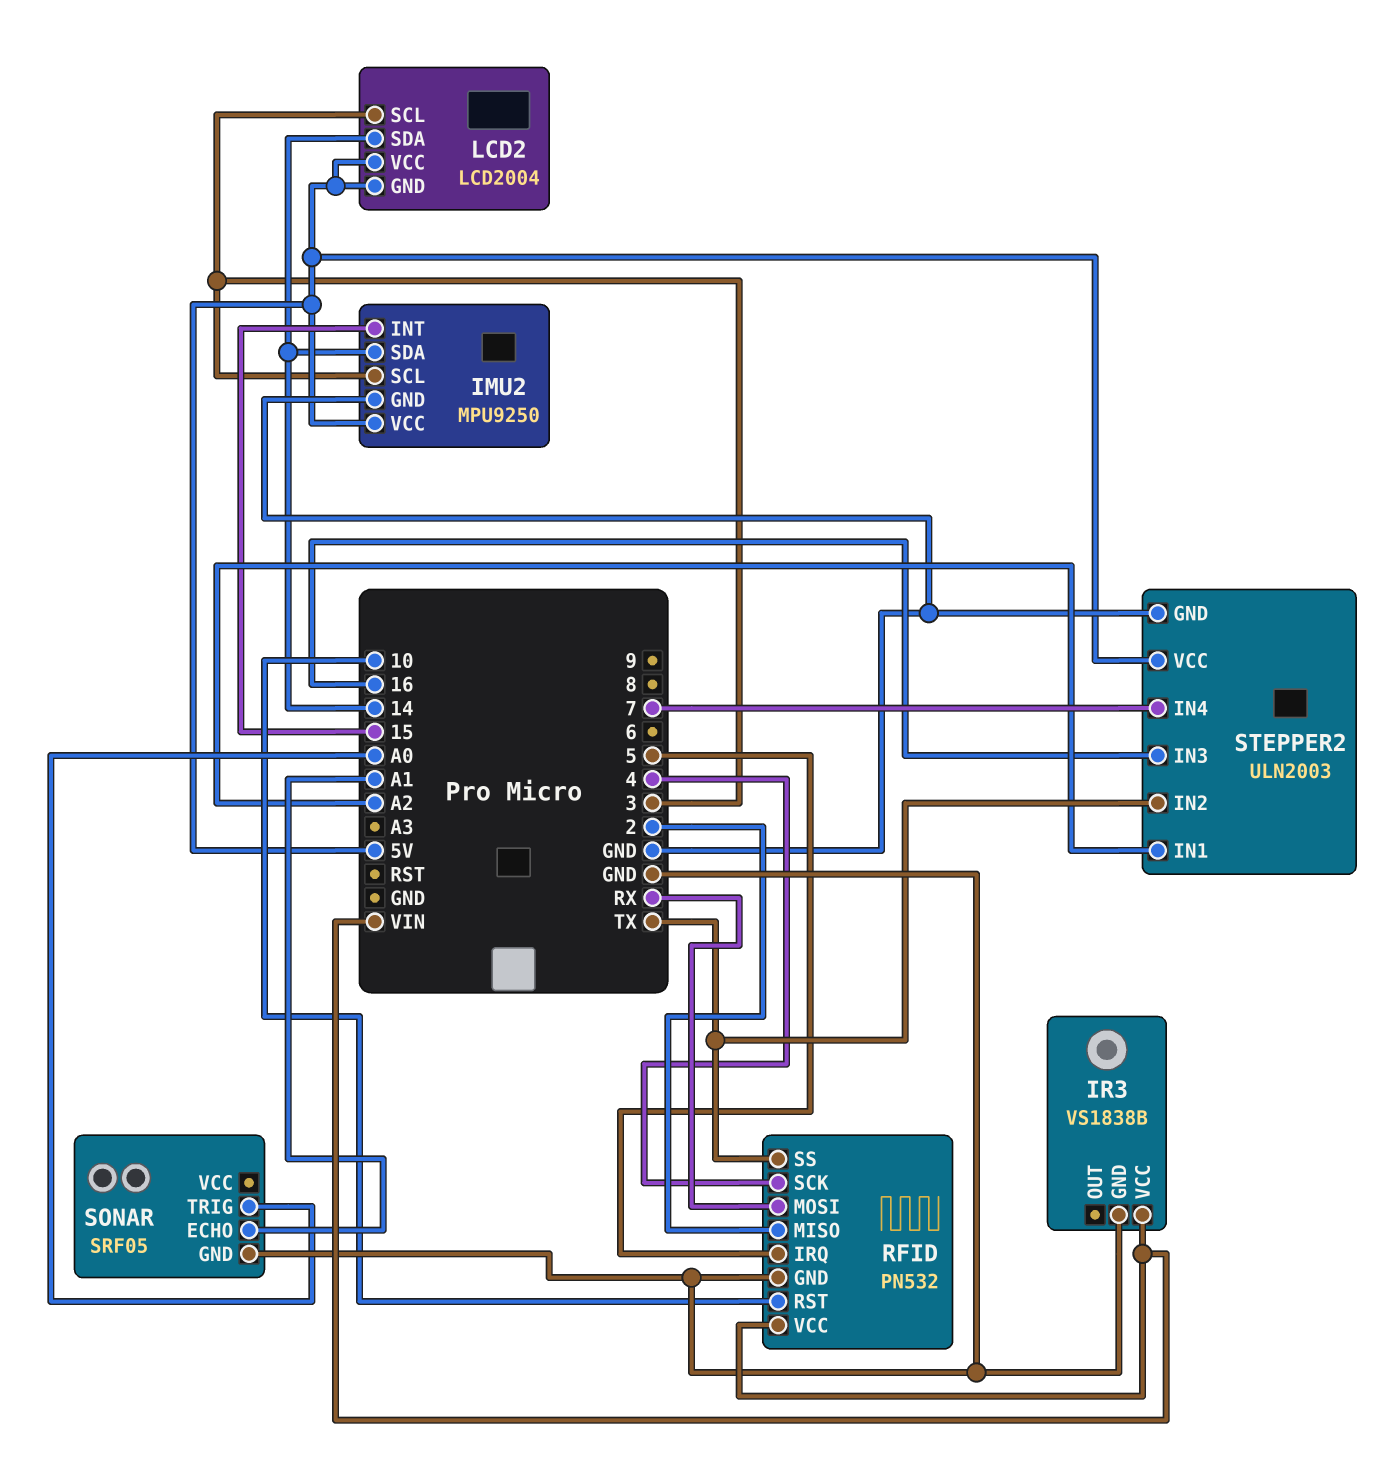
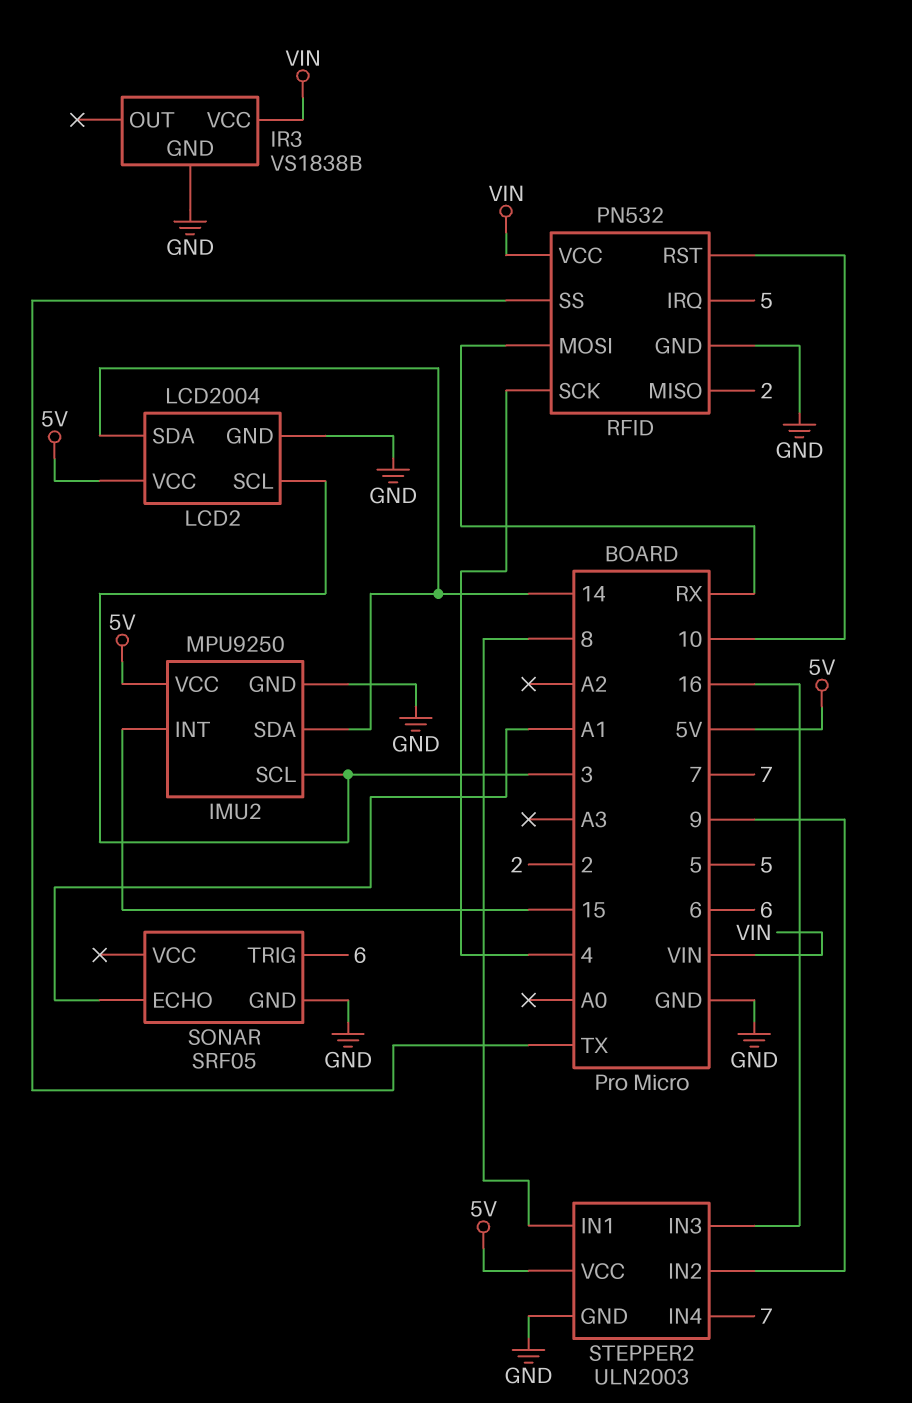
LCD2 pin GND: 5V -> GND
SONAR pin TRIG: A0 -> 6
STEPPER2 pin IN1: A2 -> 8
STEPPER2 pin IN2: TX -> 9

